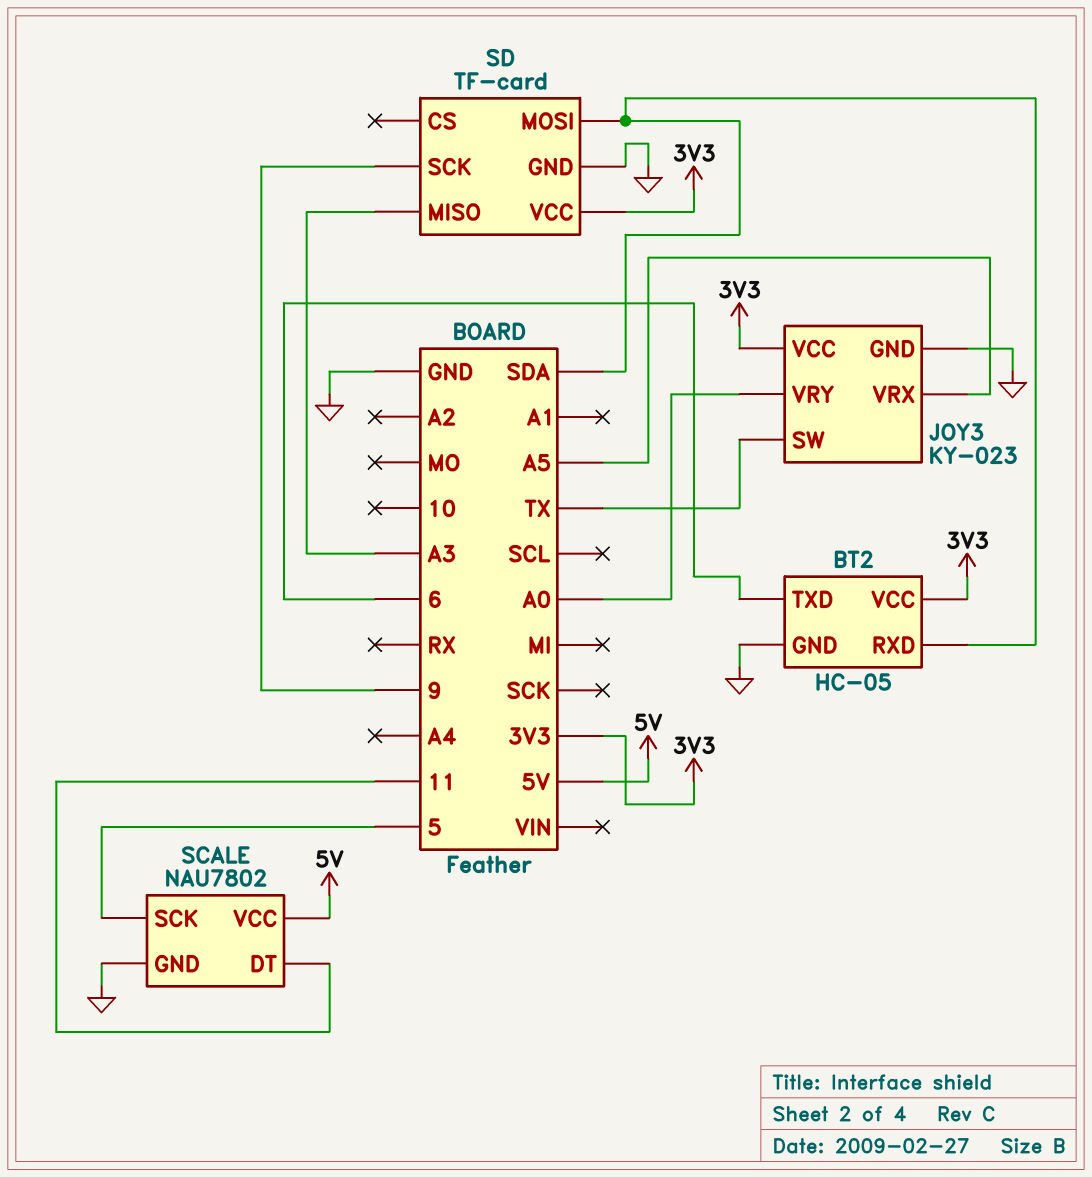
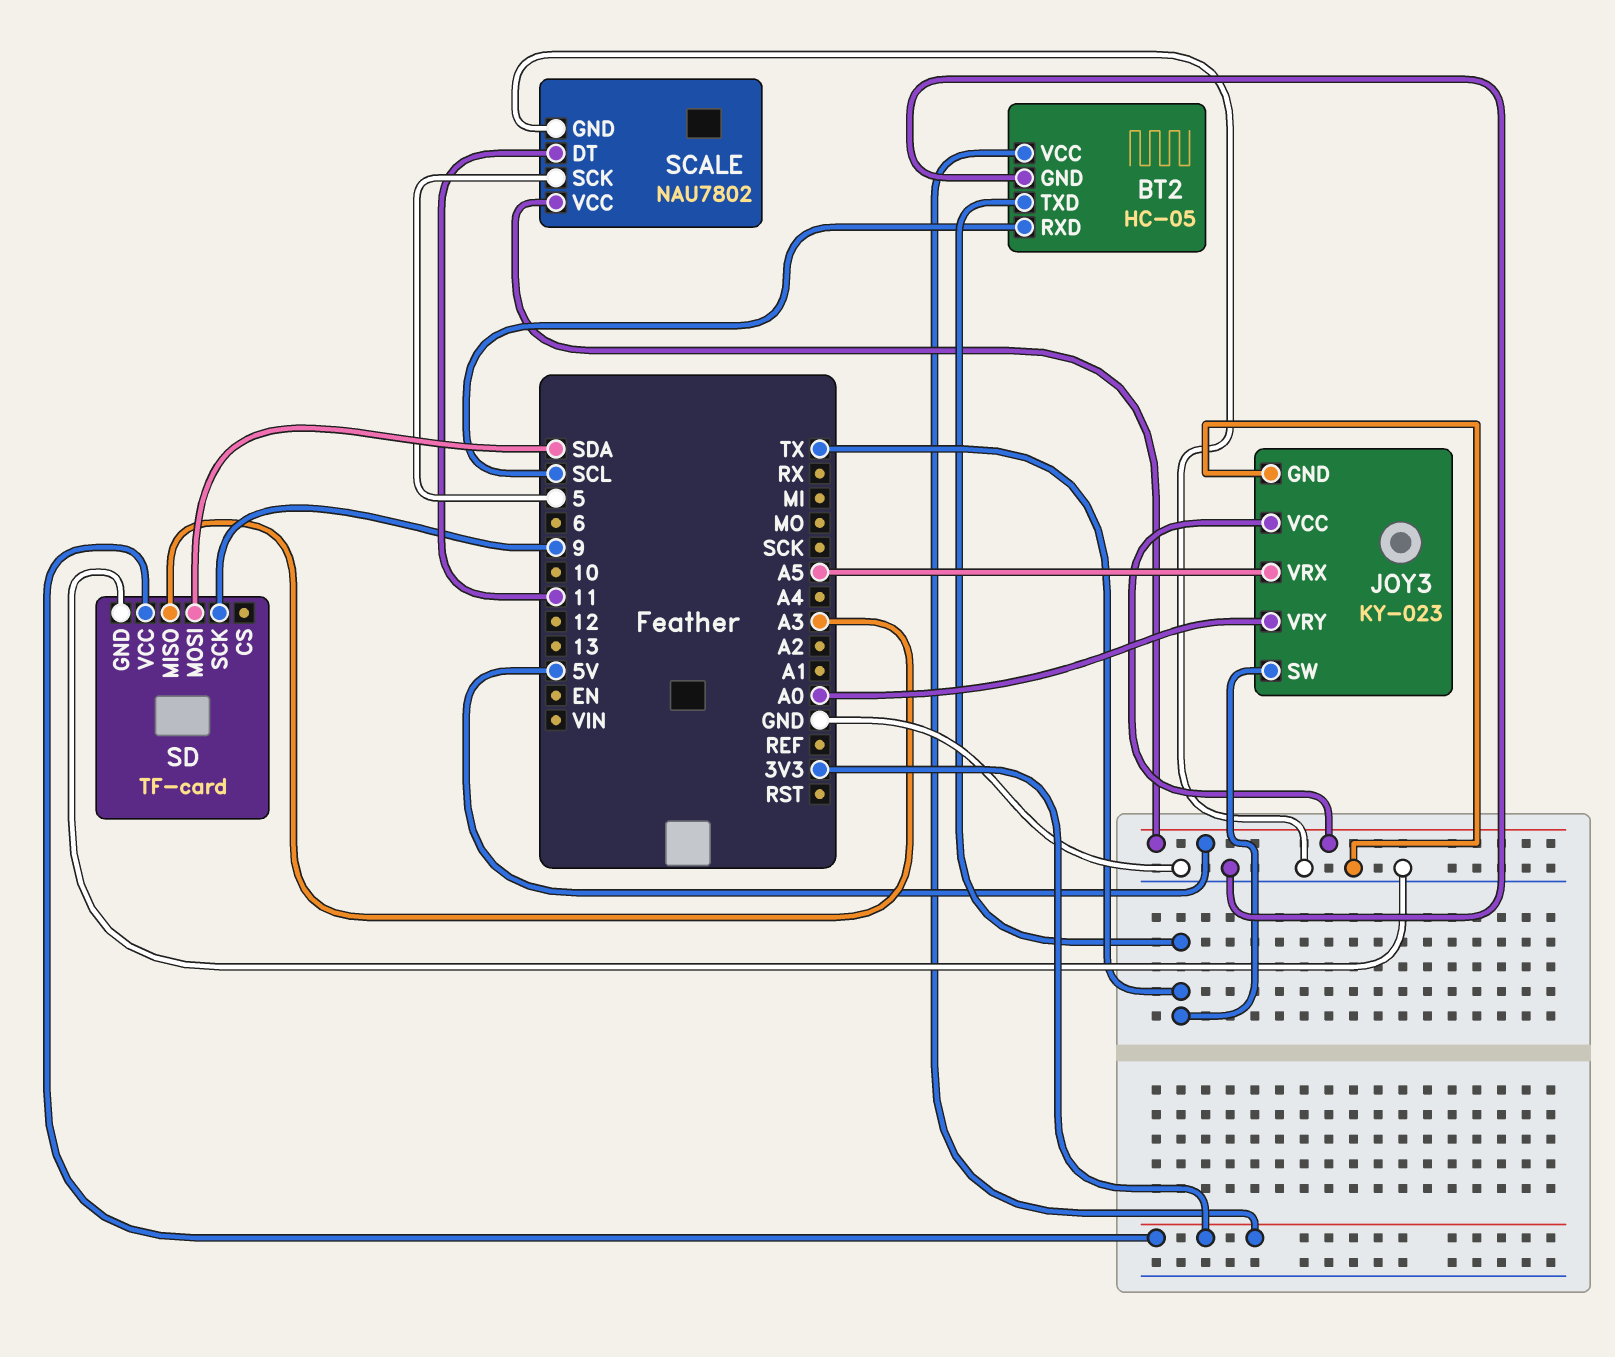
BT2 pin RXD: SDA -> SCL
BT2 pin TXD: 6 -> TX
JOY3 pin VCC: 3V3 -> 5V

